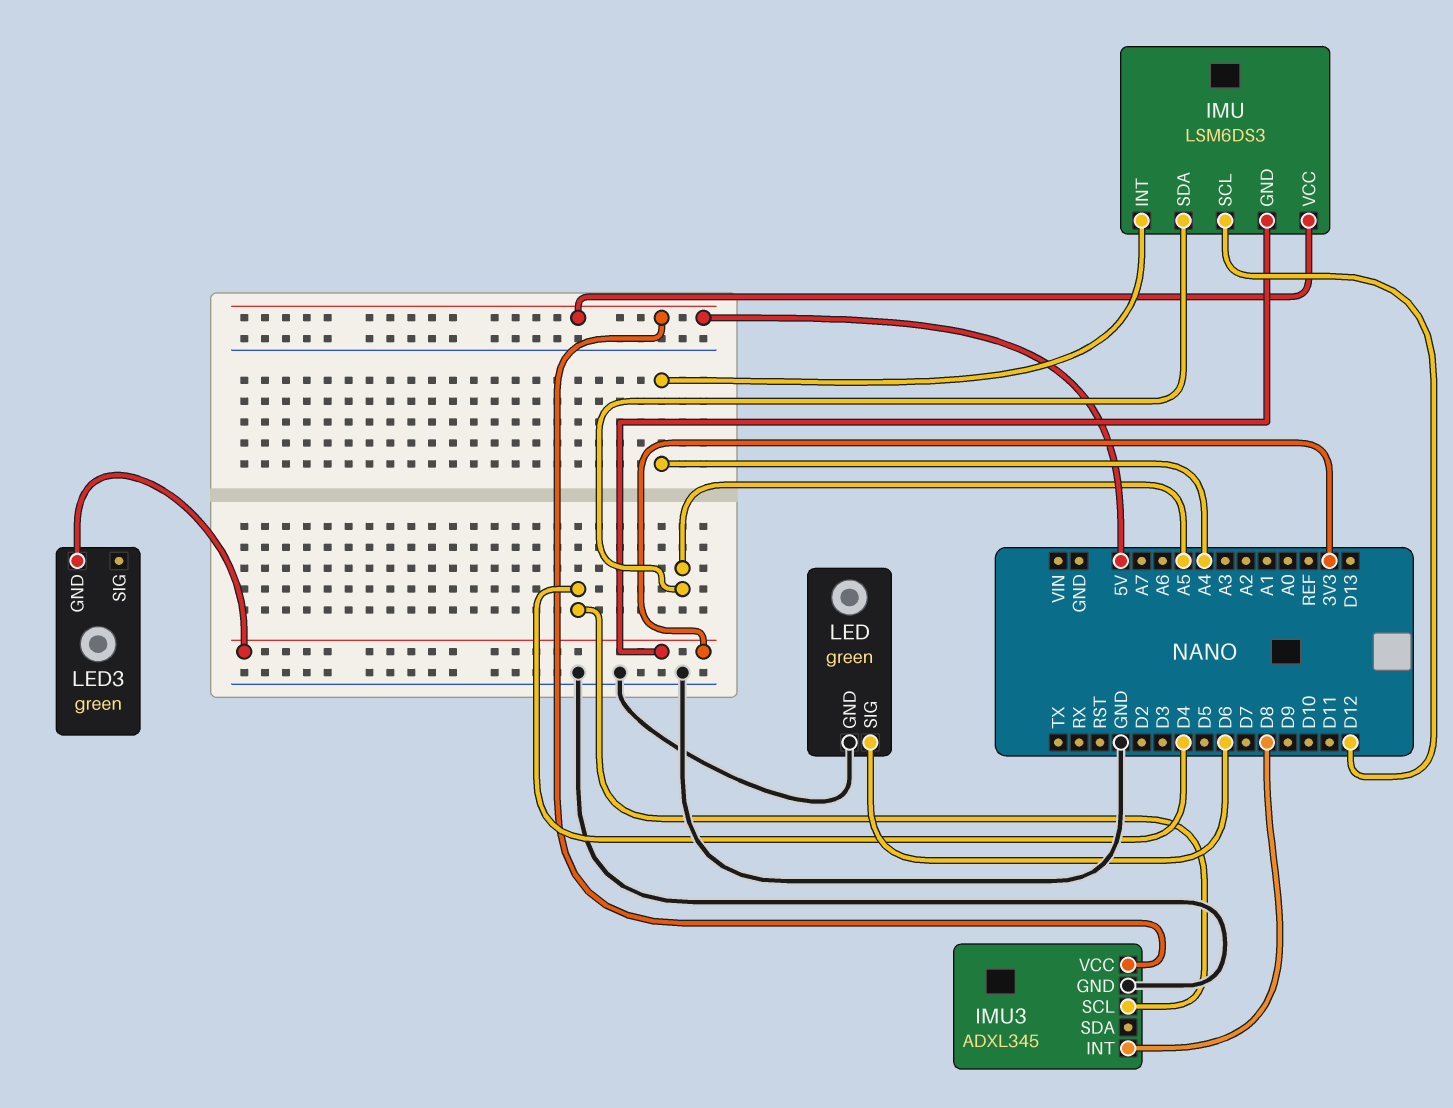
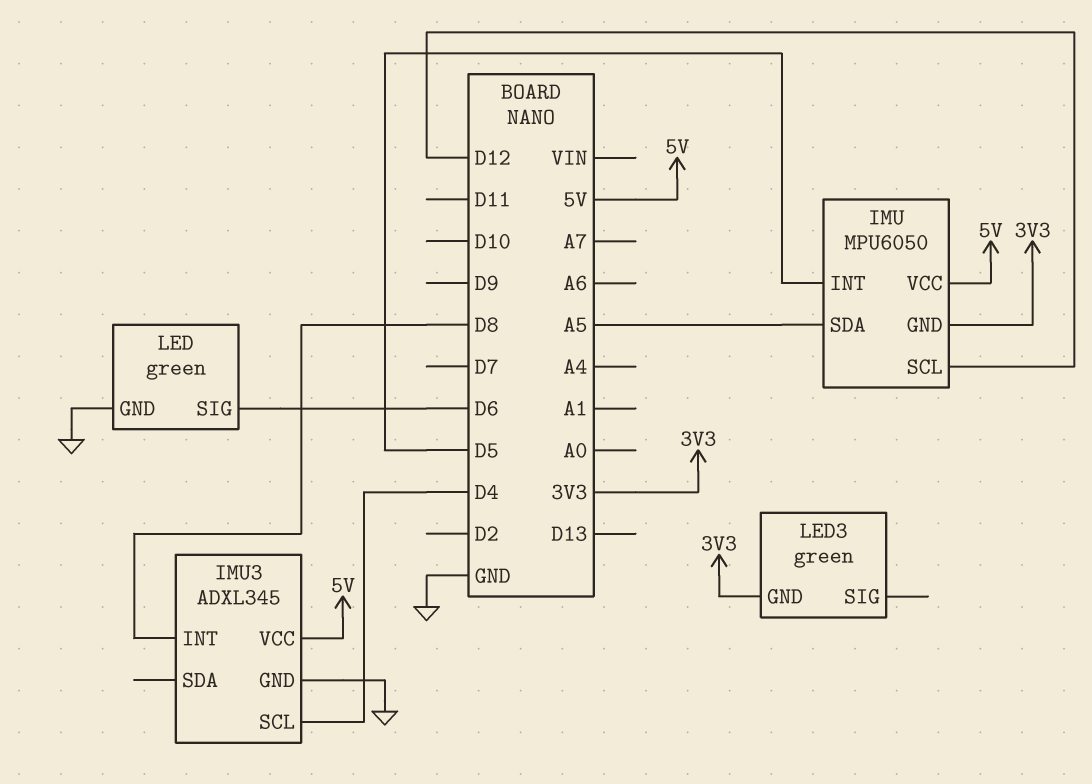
IMU: LSM6DS3 -> MPU6050
IMU pin INT: A4 -> D5

